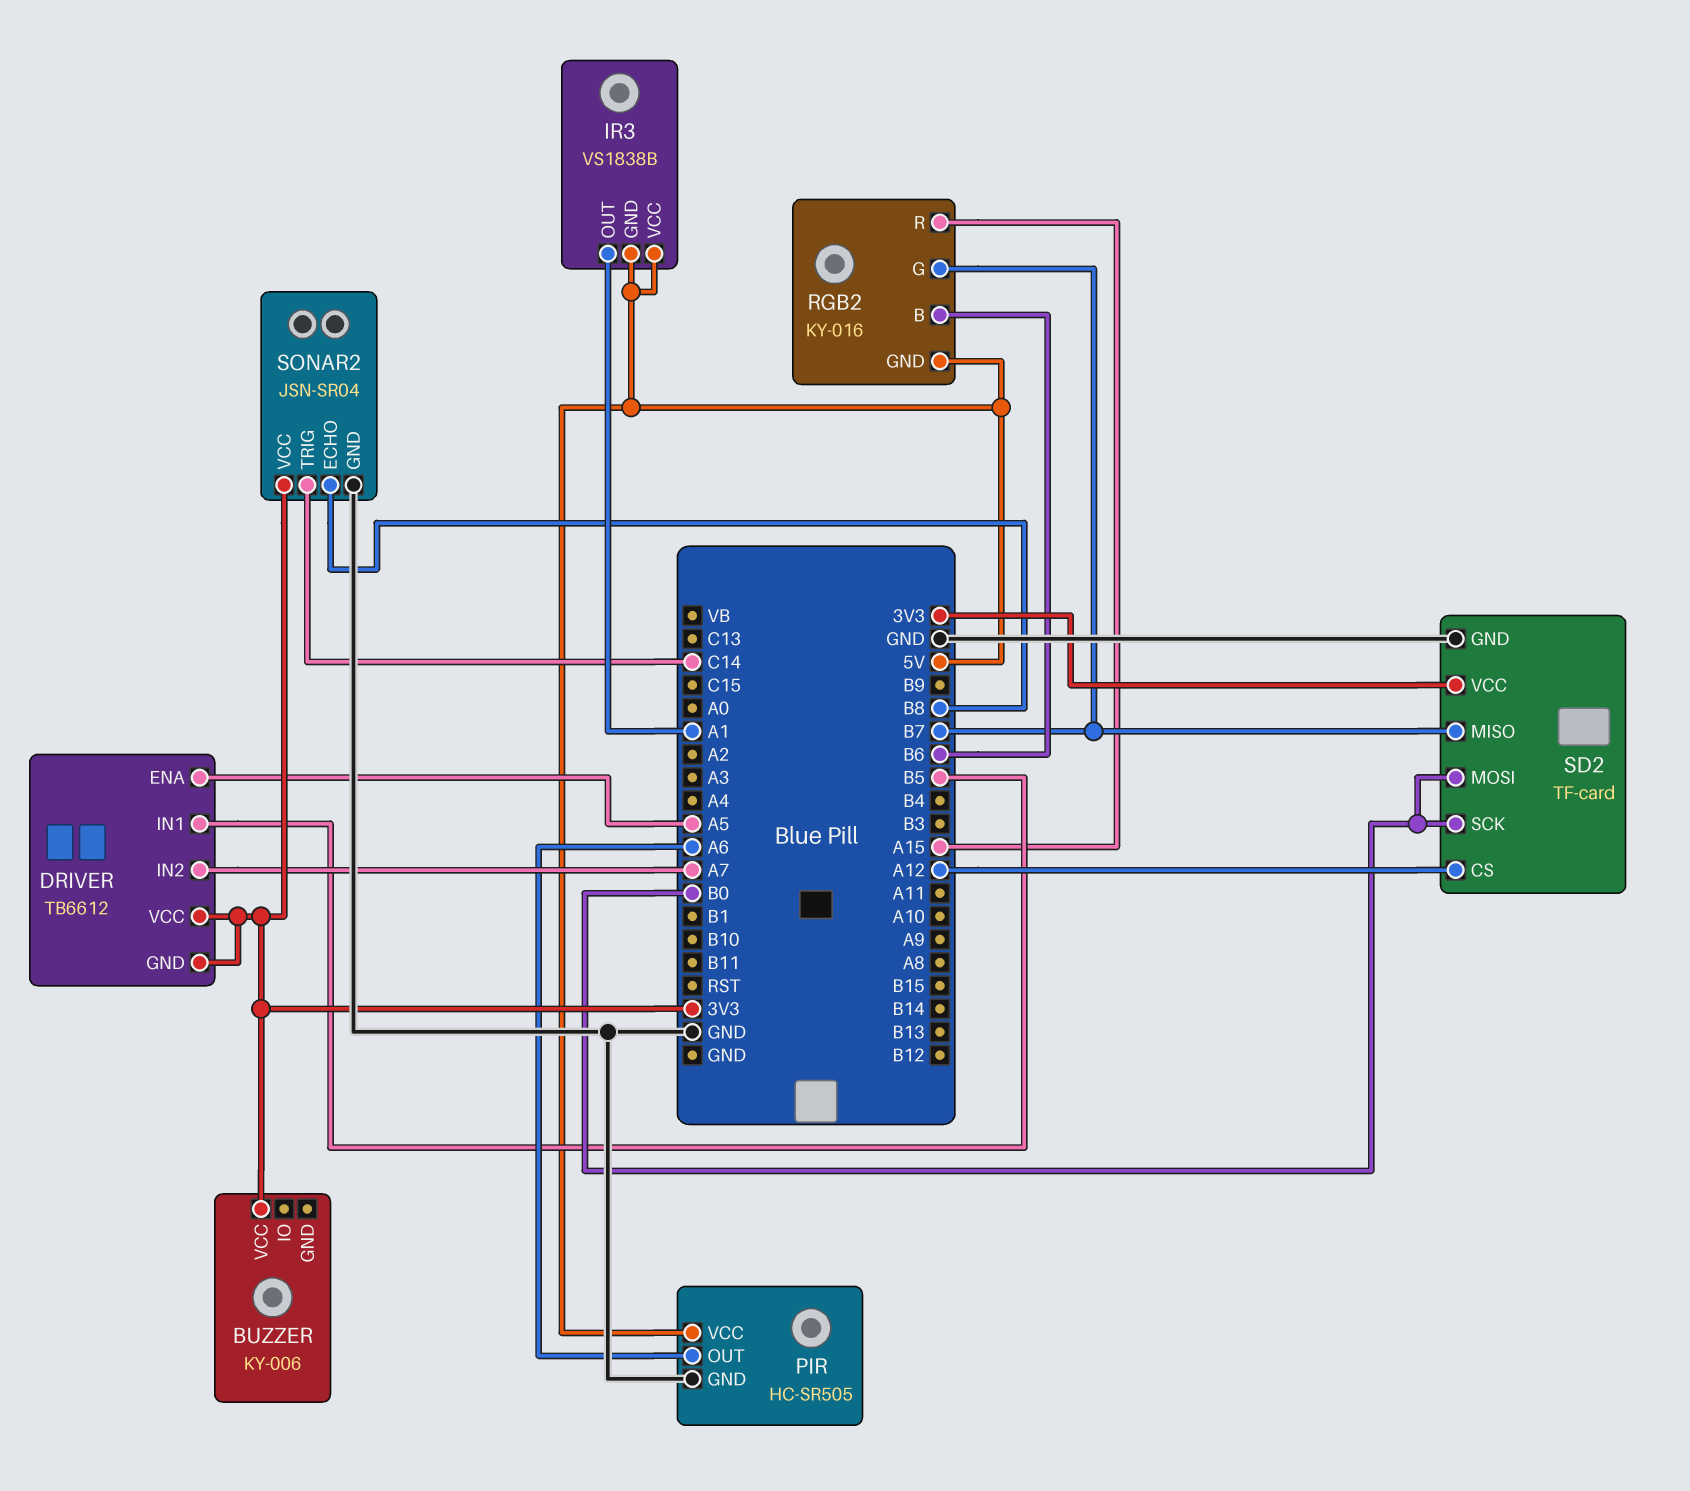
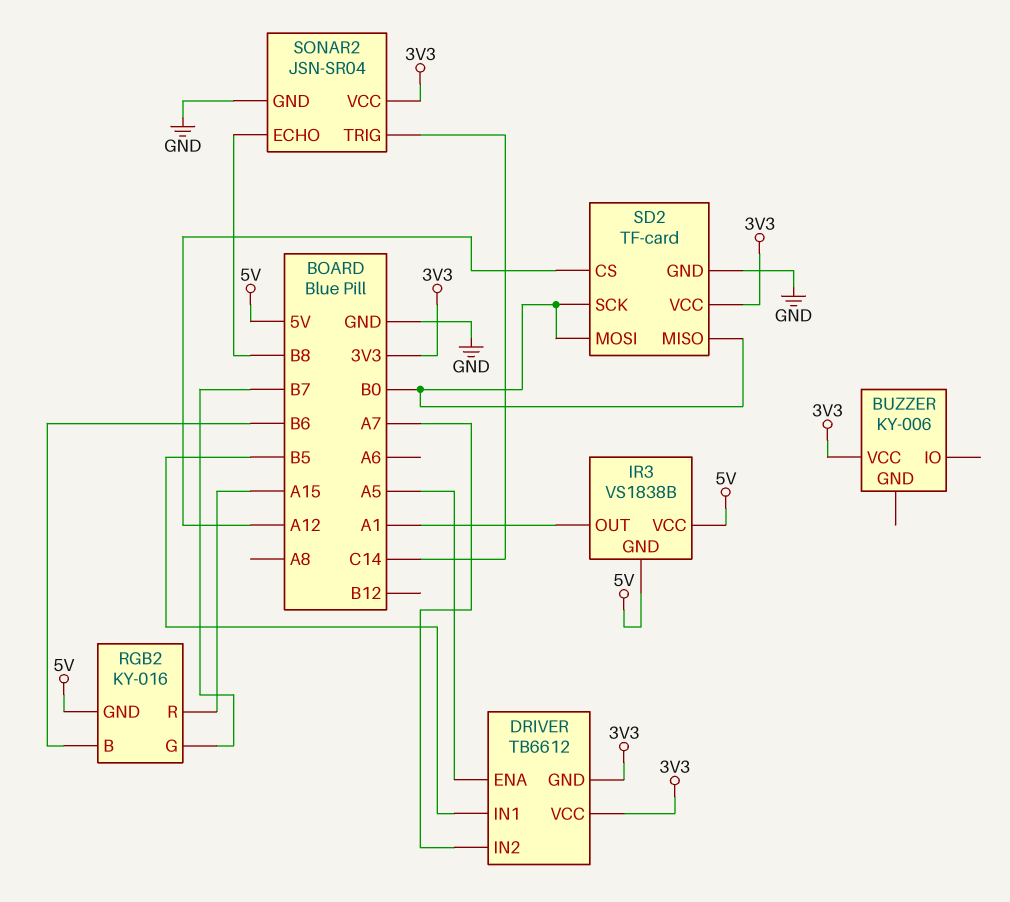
PIR: HC-SR505 -> none
PIR pin GND: GND -> none
PIR pin OUT: A6 -> none
PIR pin VCC: 5V -> none
SD2 pin MISO: B7 -> B0

